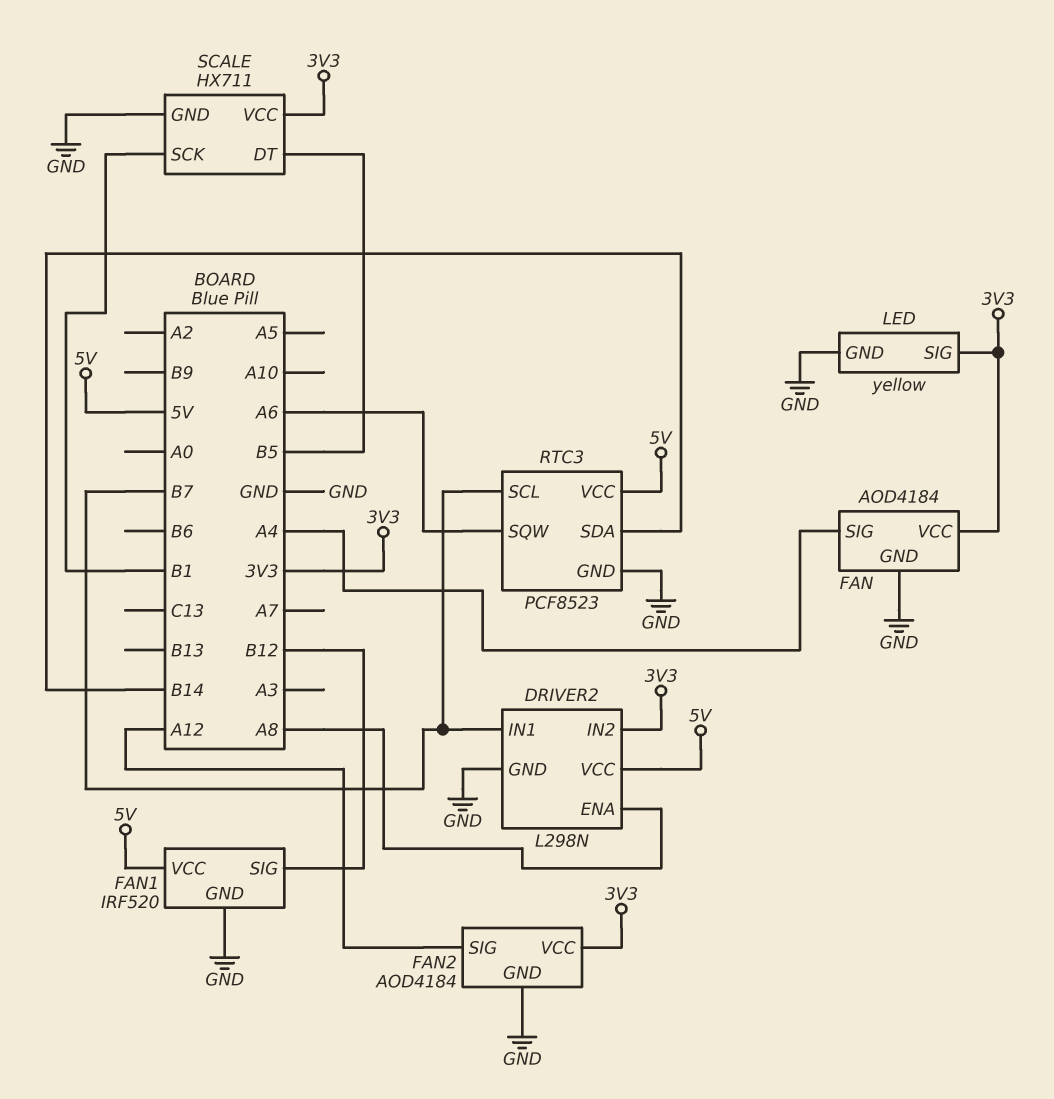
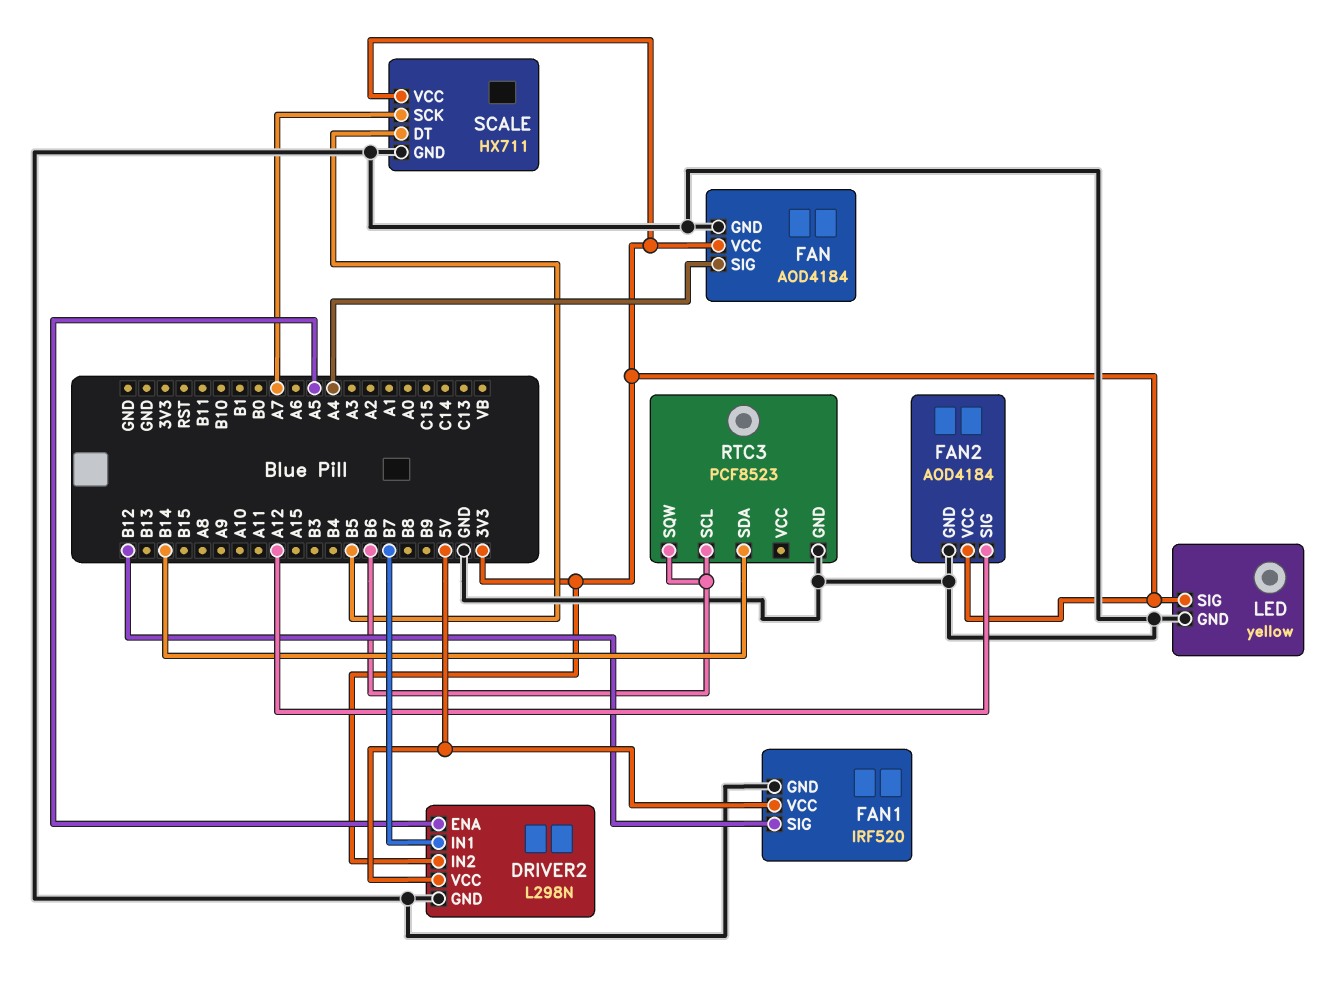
DRIVER2 pin ENA: A8 -> A5
RTC3 pin SCL: B7 -> B6
RTC3 pin SQW: A6 -> B6
RTC3 pin VCC: 5V -> none
SCALE pin SCK: B1 -> A7

